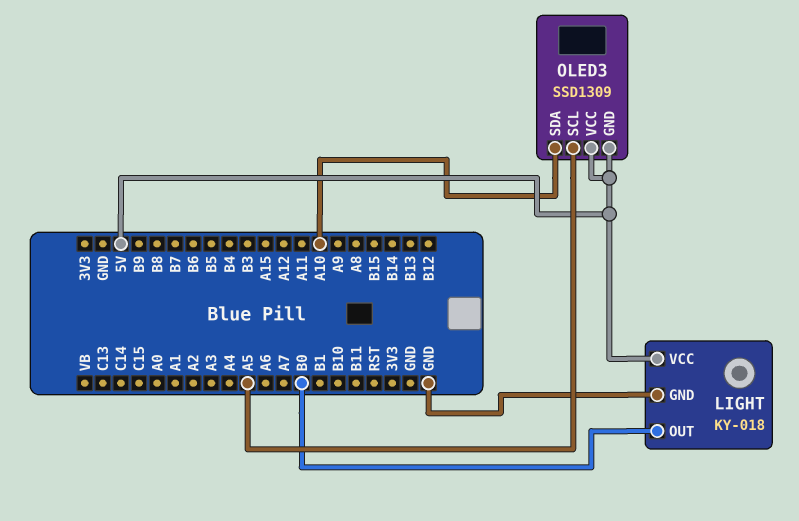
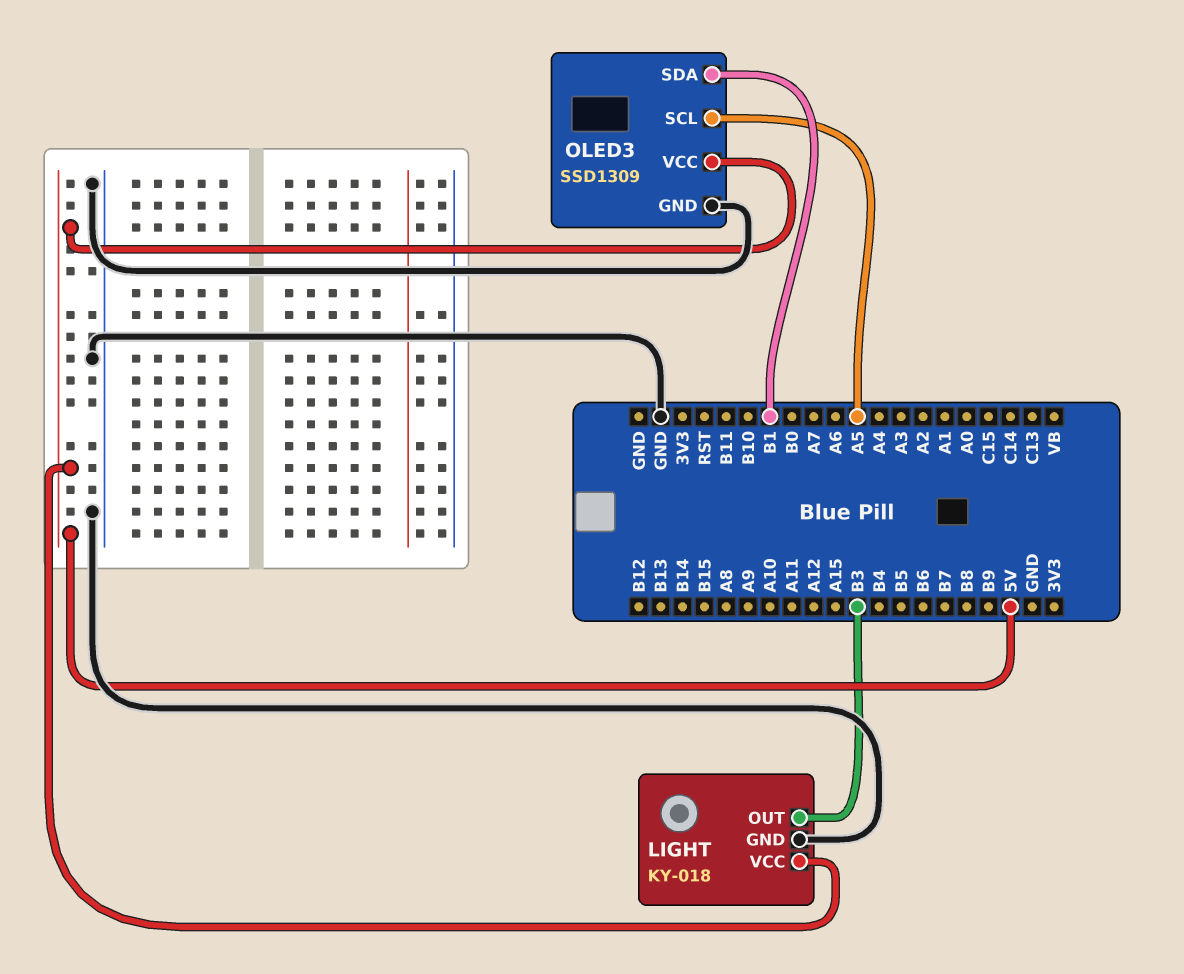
LIGHT pin OUT: B0 -> B3
OLED3 pin GND: 5V -> GND
OLED3 pin SDA: A10 -> B1

